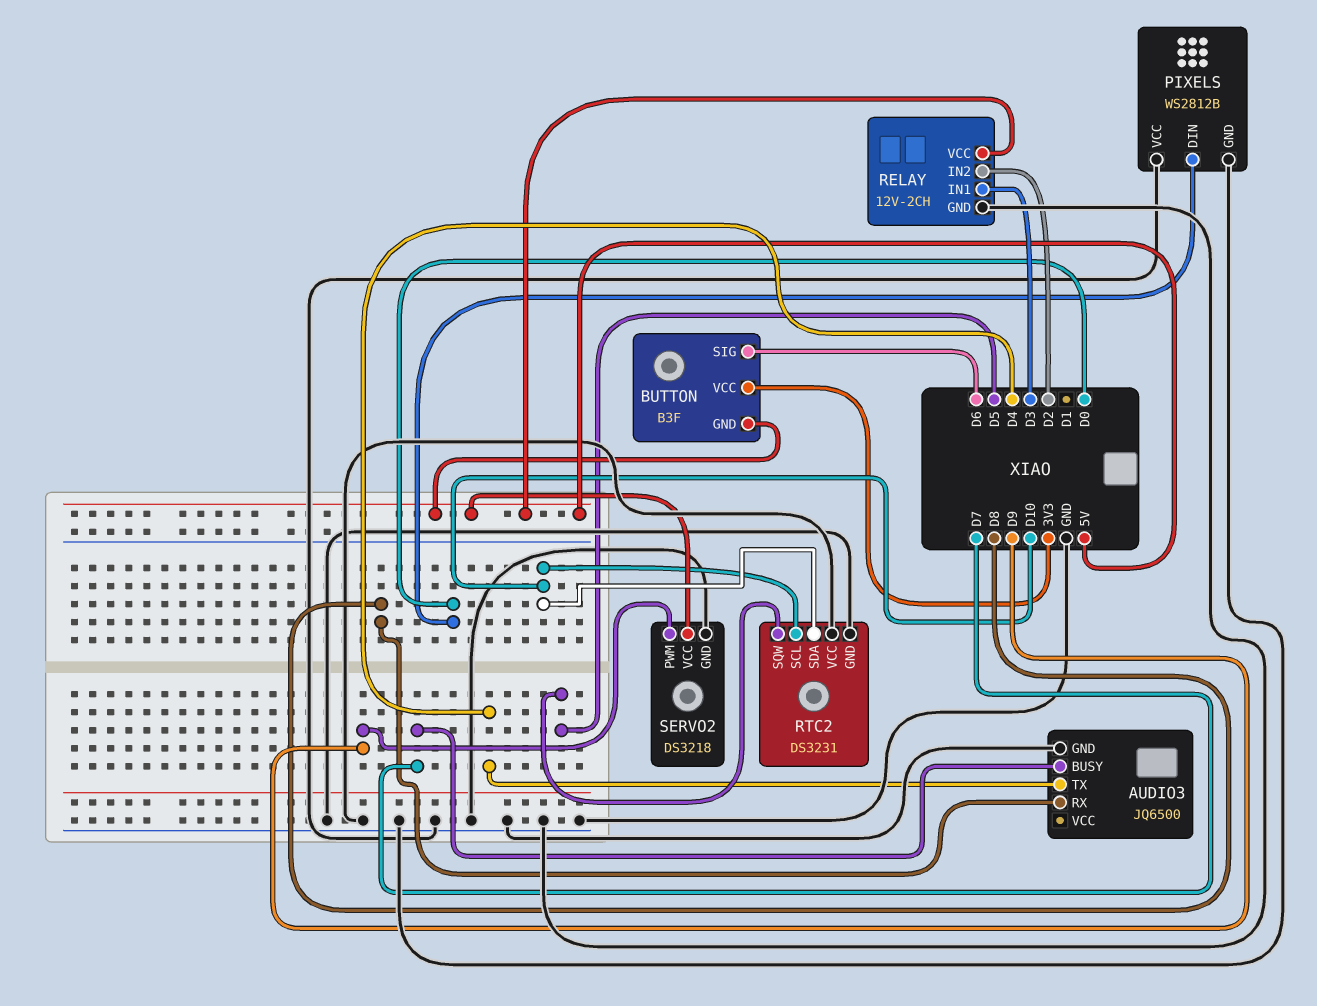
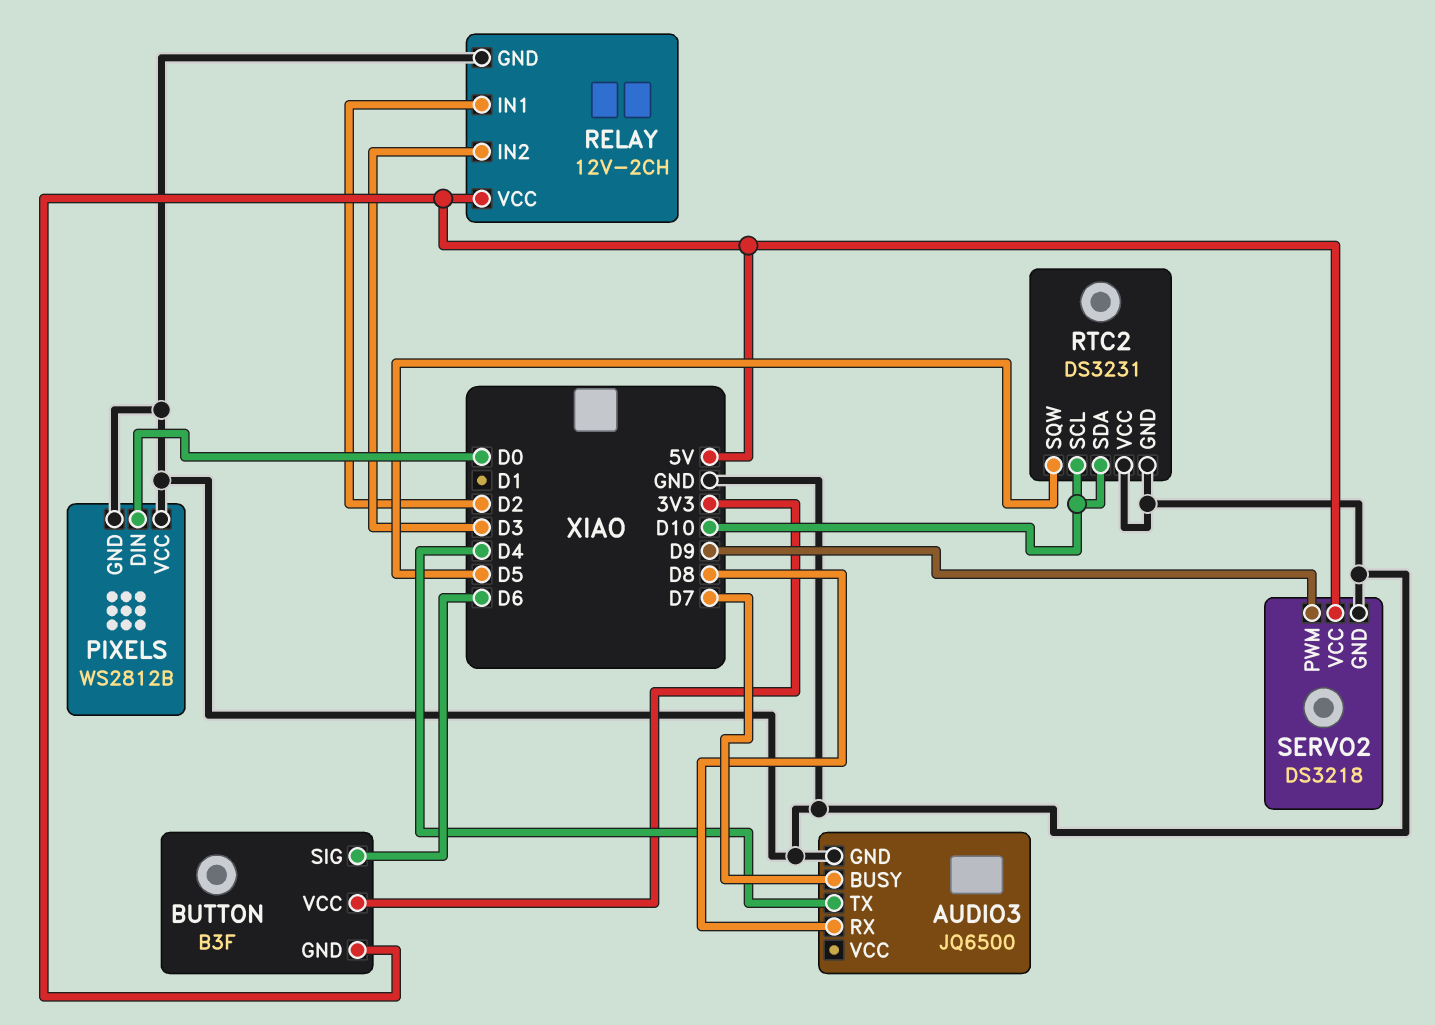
RELAY pin IN1: D3 -> D2
RELAY pin IN2: D2 -> D3

